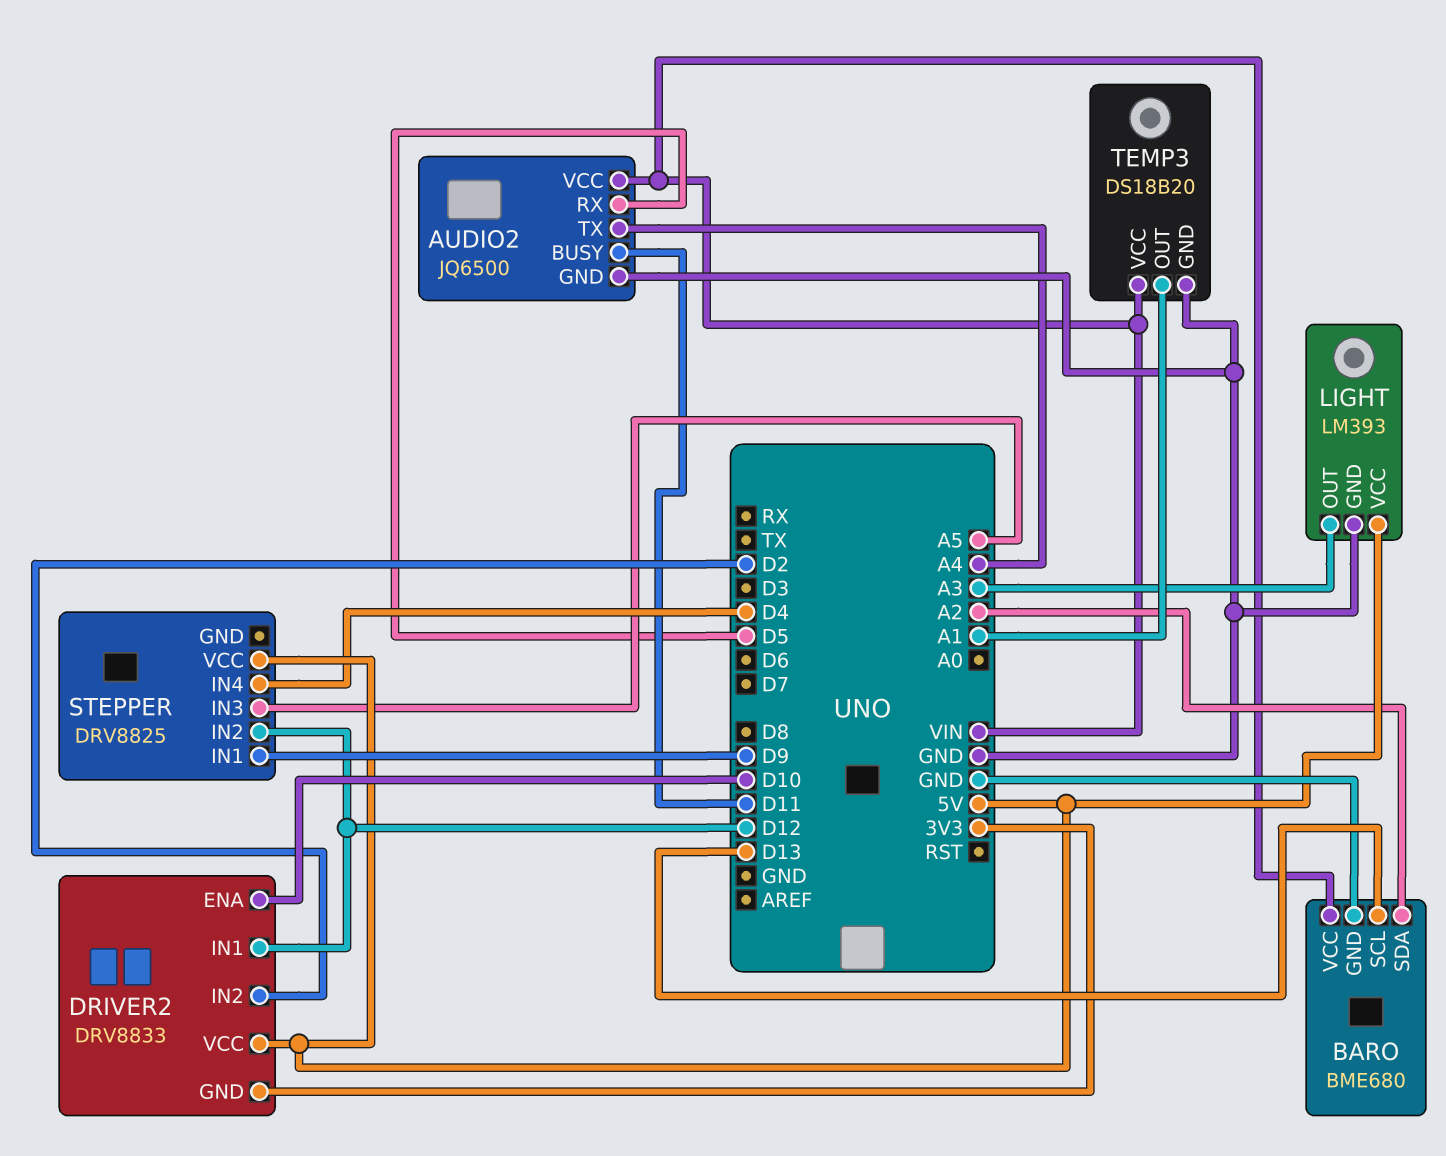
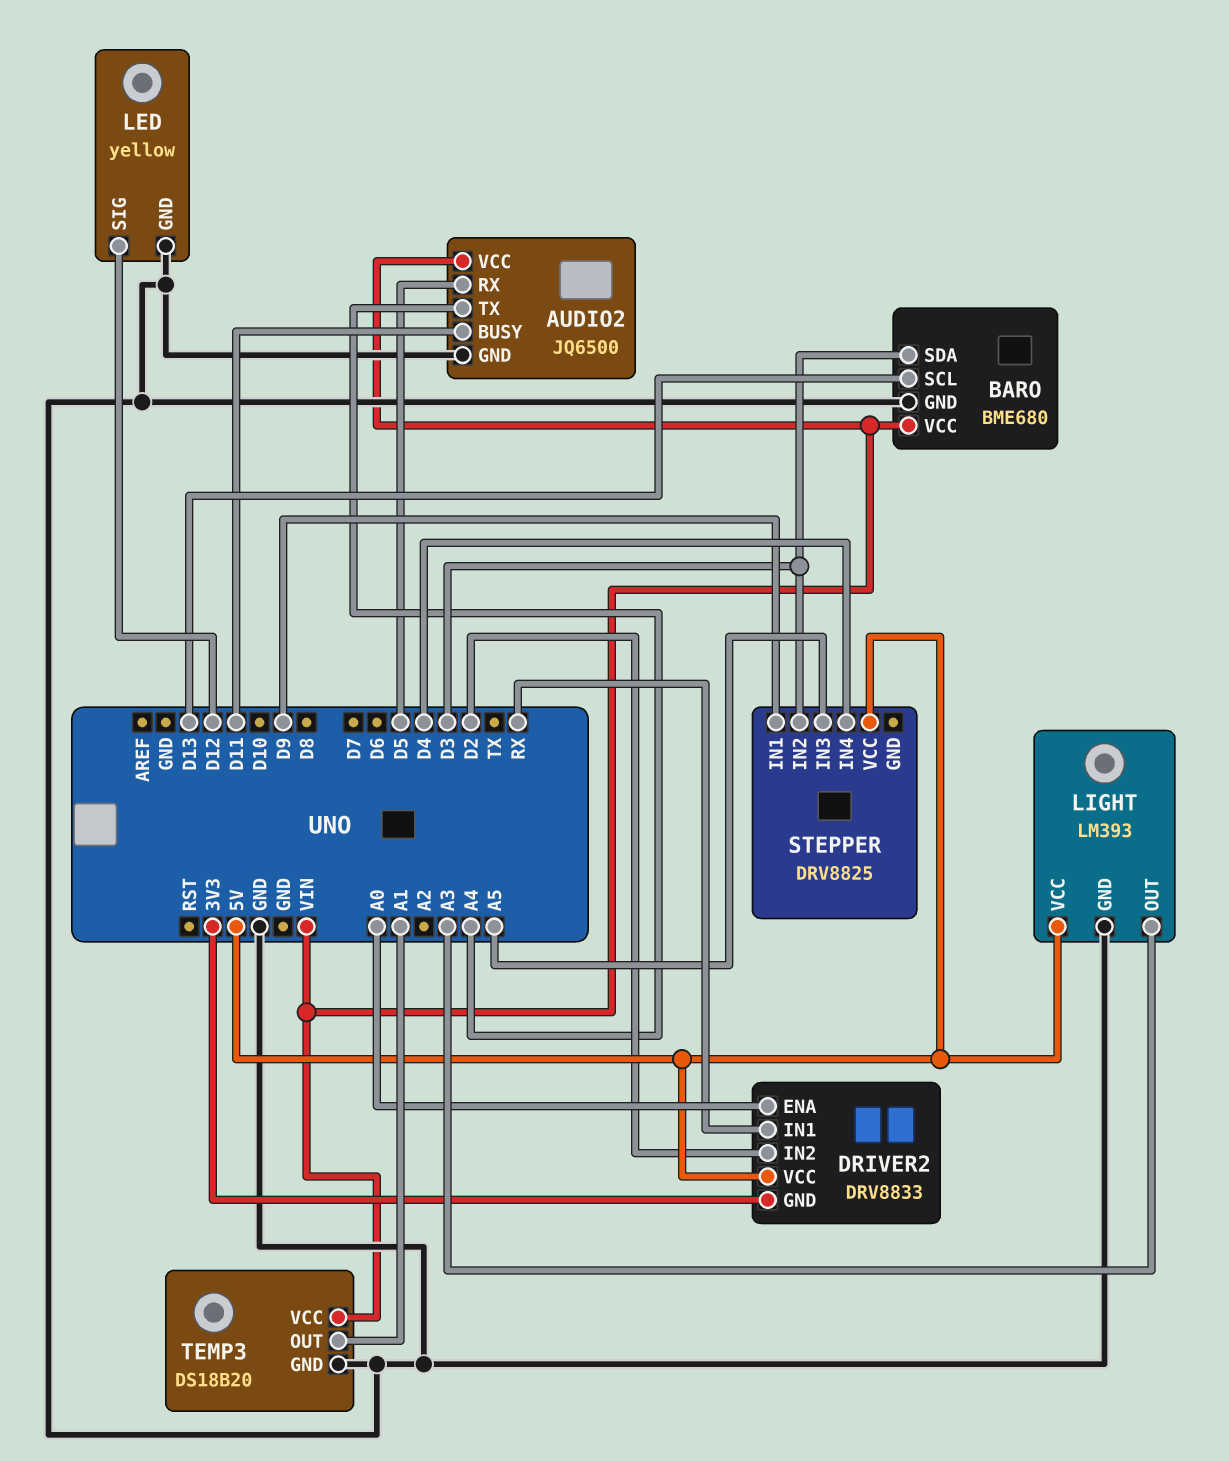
BARO pin SDA: A2 -> D3
DRIVER2 pin ENA: D10 -> A0
DRIVER2 pin IN1: D12 -> RX
LED: none -> yellow
LED pin GND: none -> GND
LED pin SIG: none -> D12
STEPPER pin IN2: D12 -> D3

